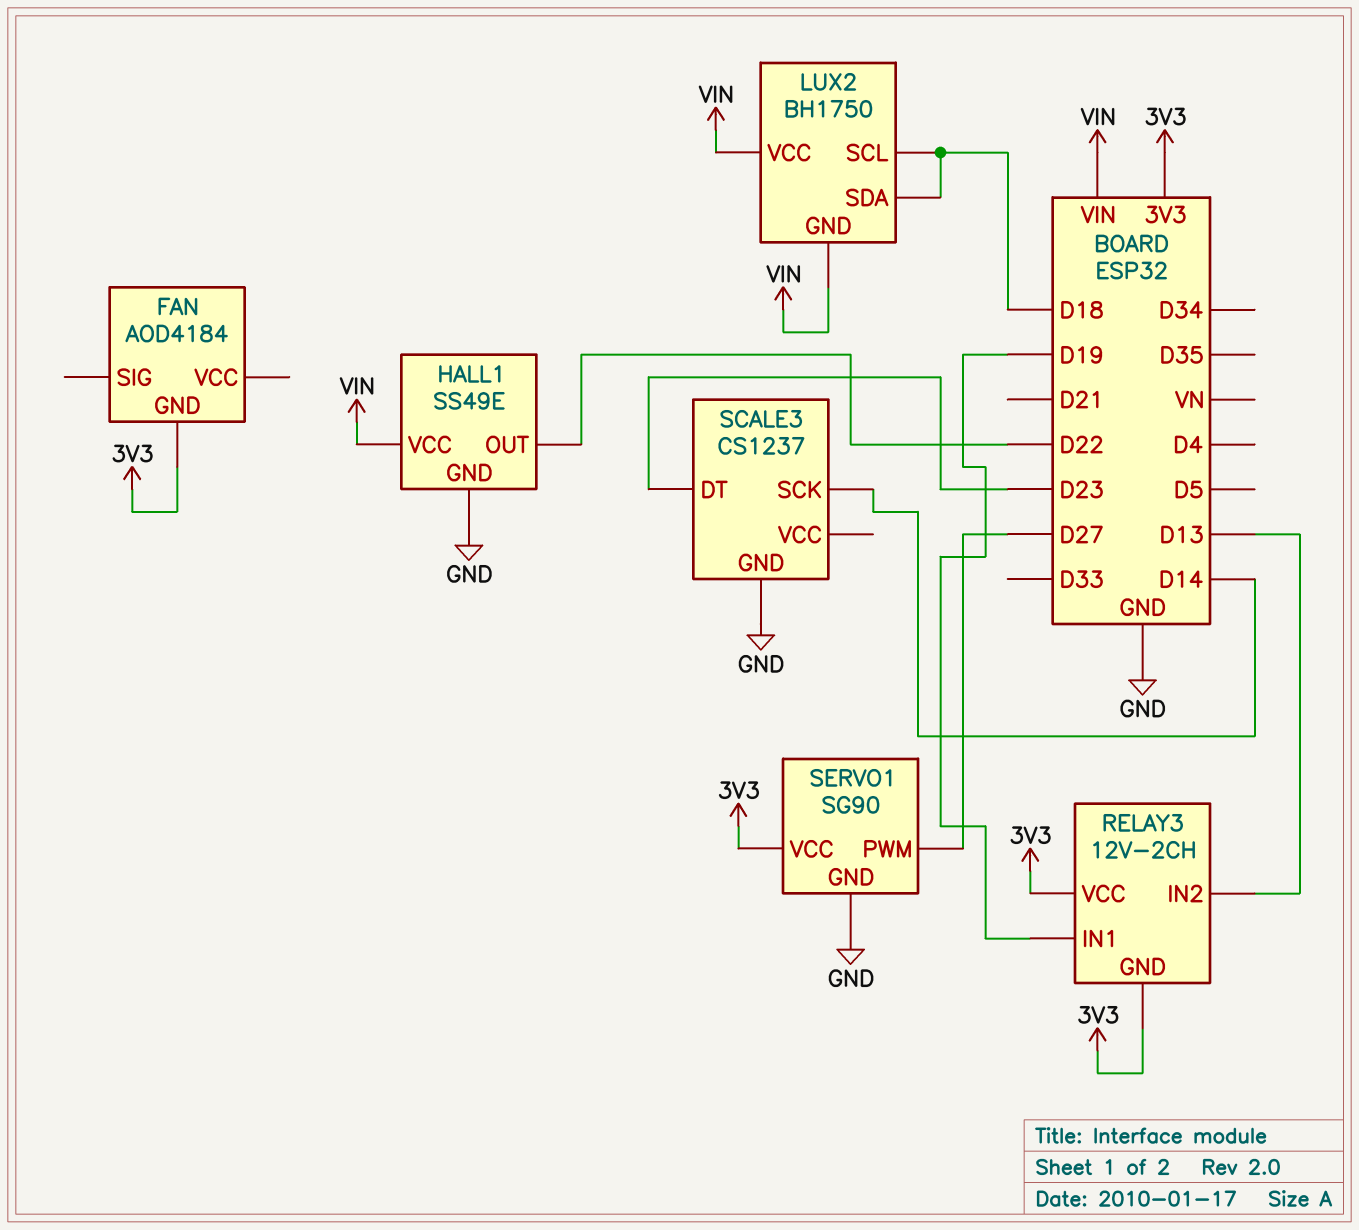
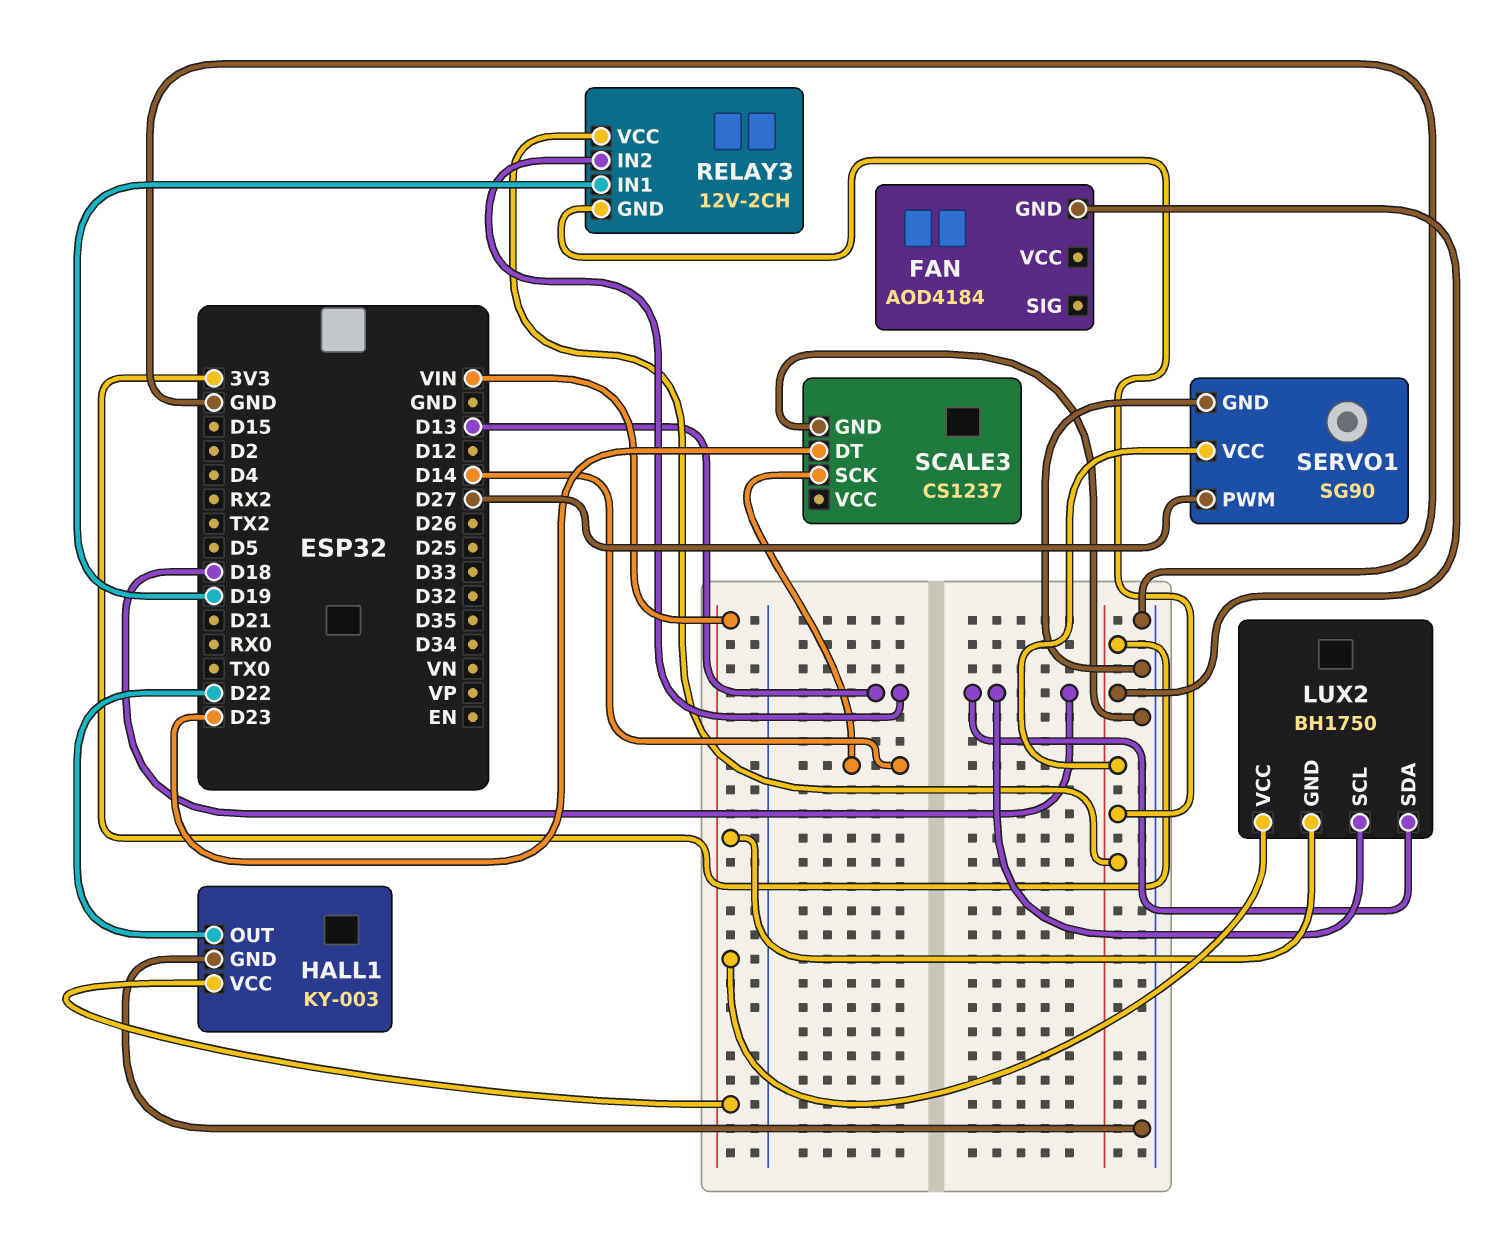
HALL1: SS49E -> KY-003

